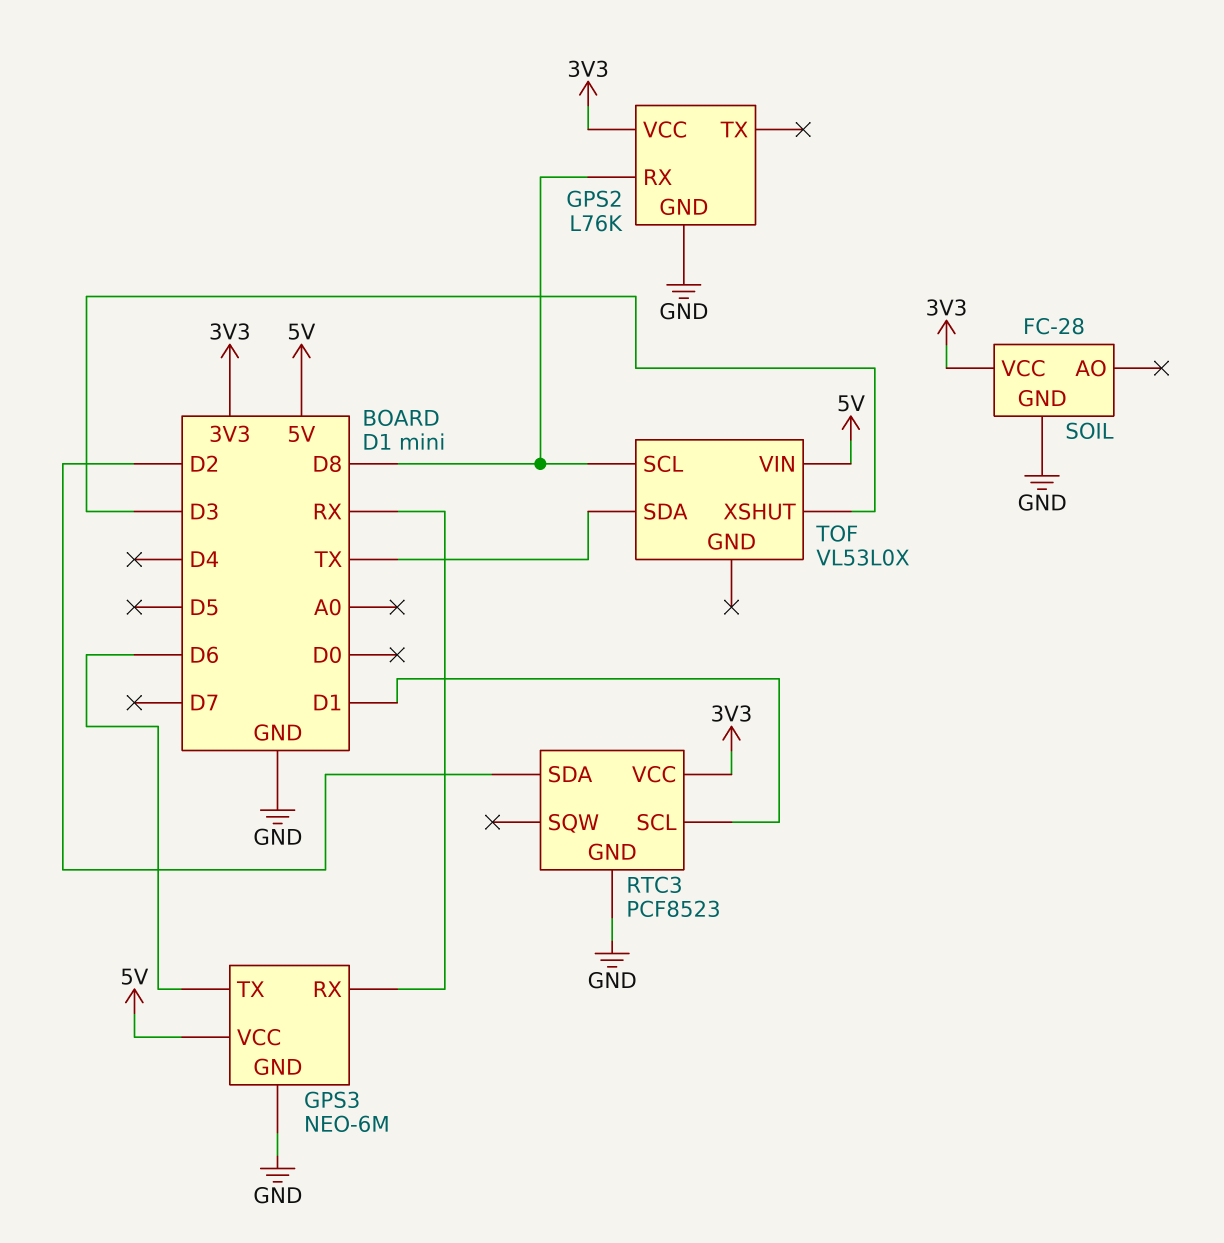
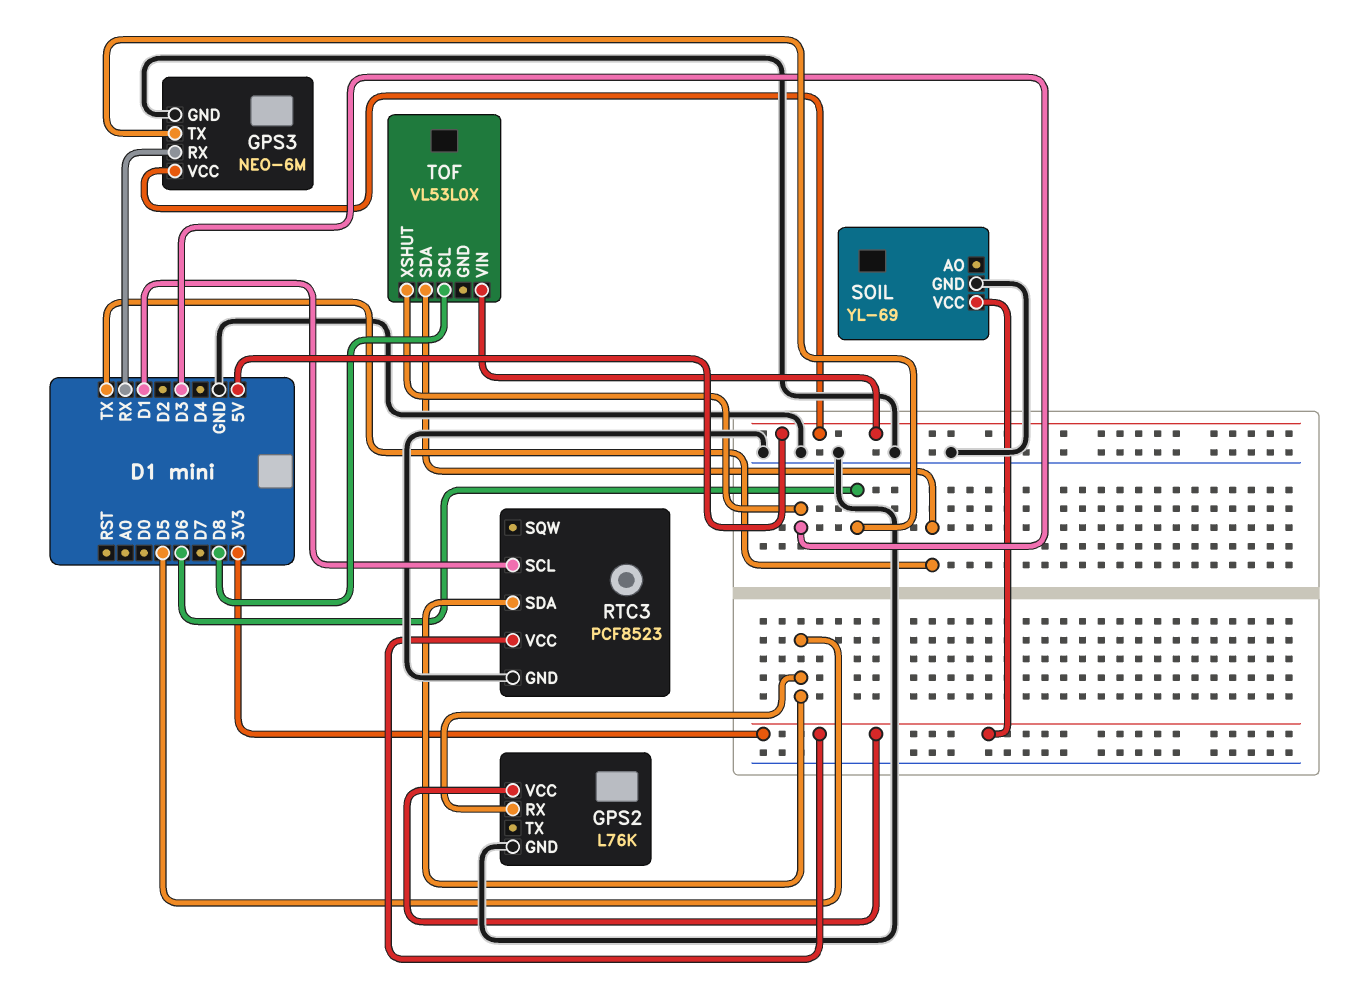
GPS2 pin RX: D8 -> D5
RTC3 pin SDA: D2 -> D5
SOIL: FC-28 -> YL-69

